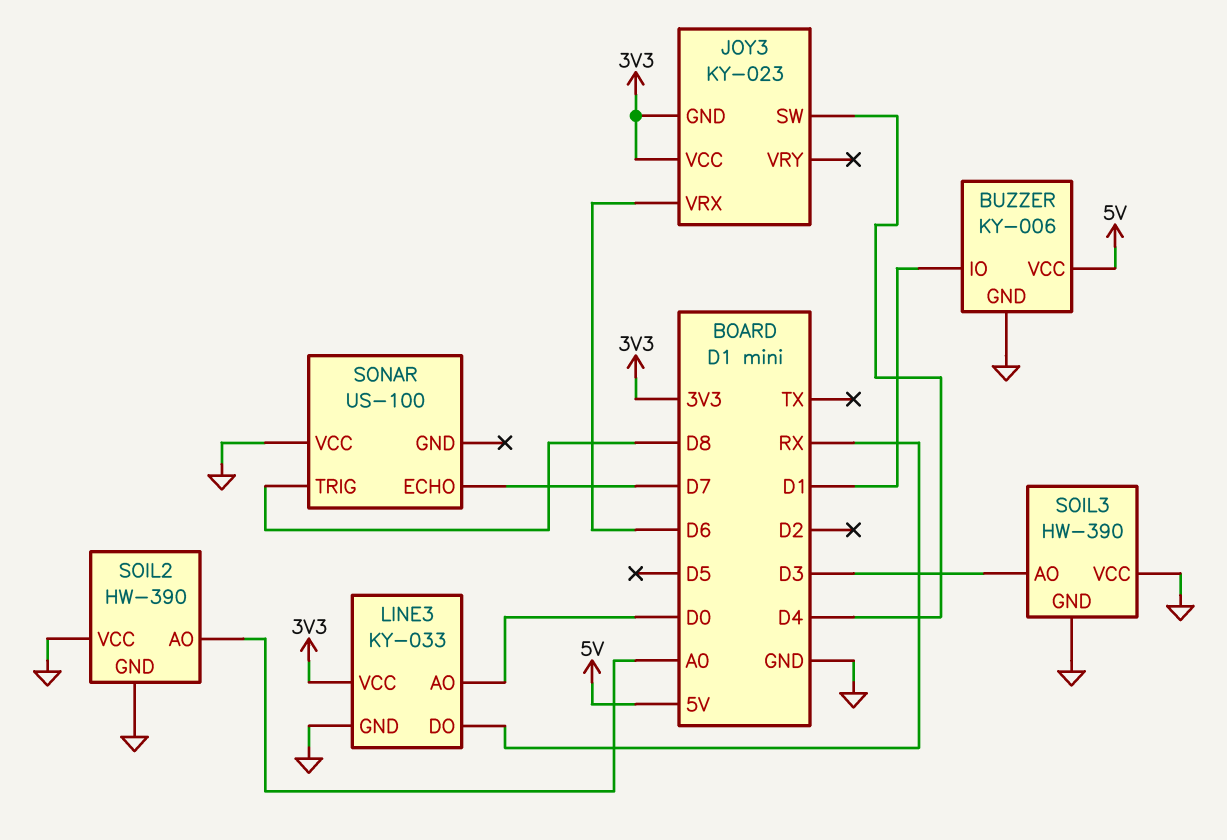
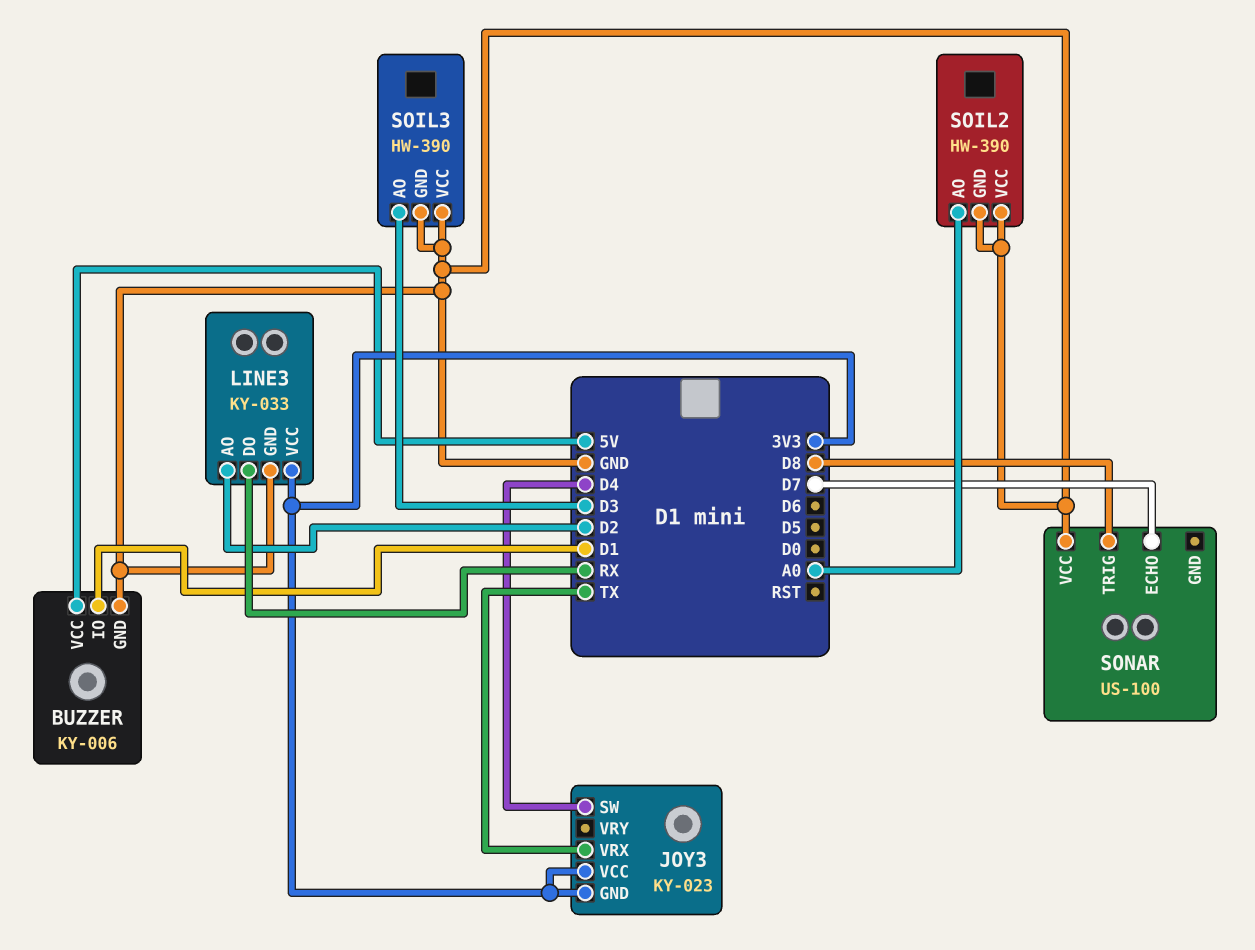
JOY3 pin VRX: D6 -> TX
LINE3 pin AO: D0 -> D2

